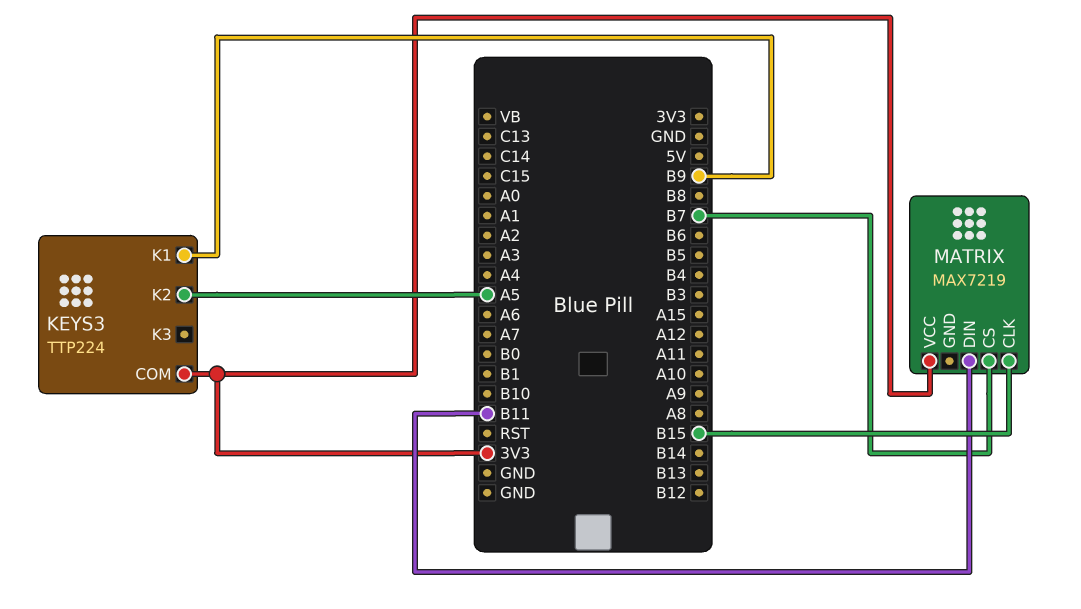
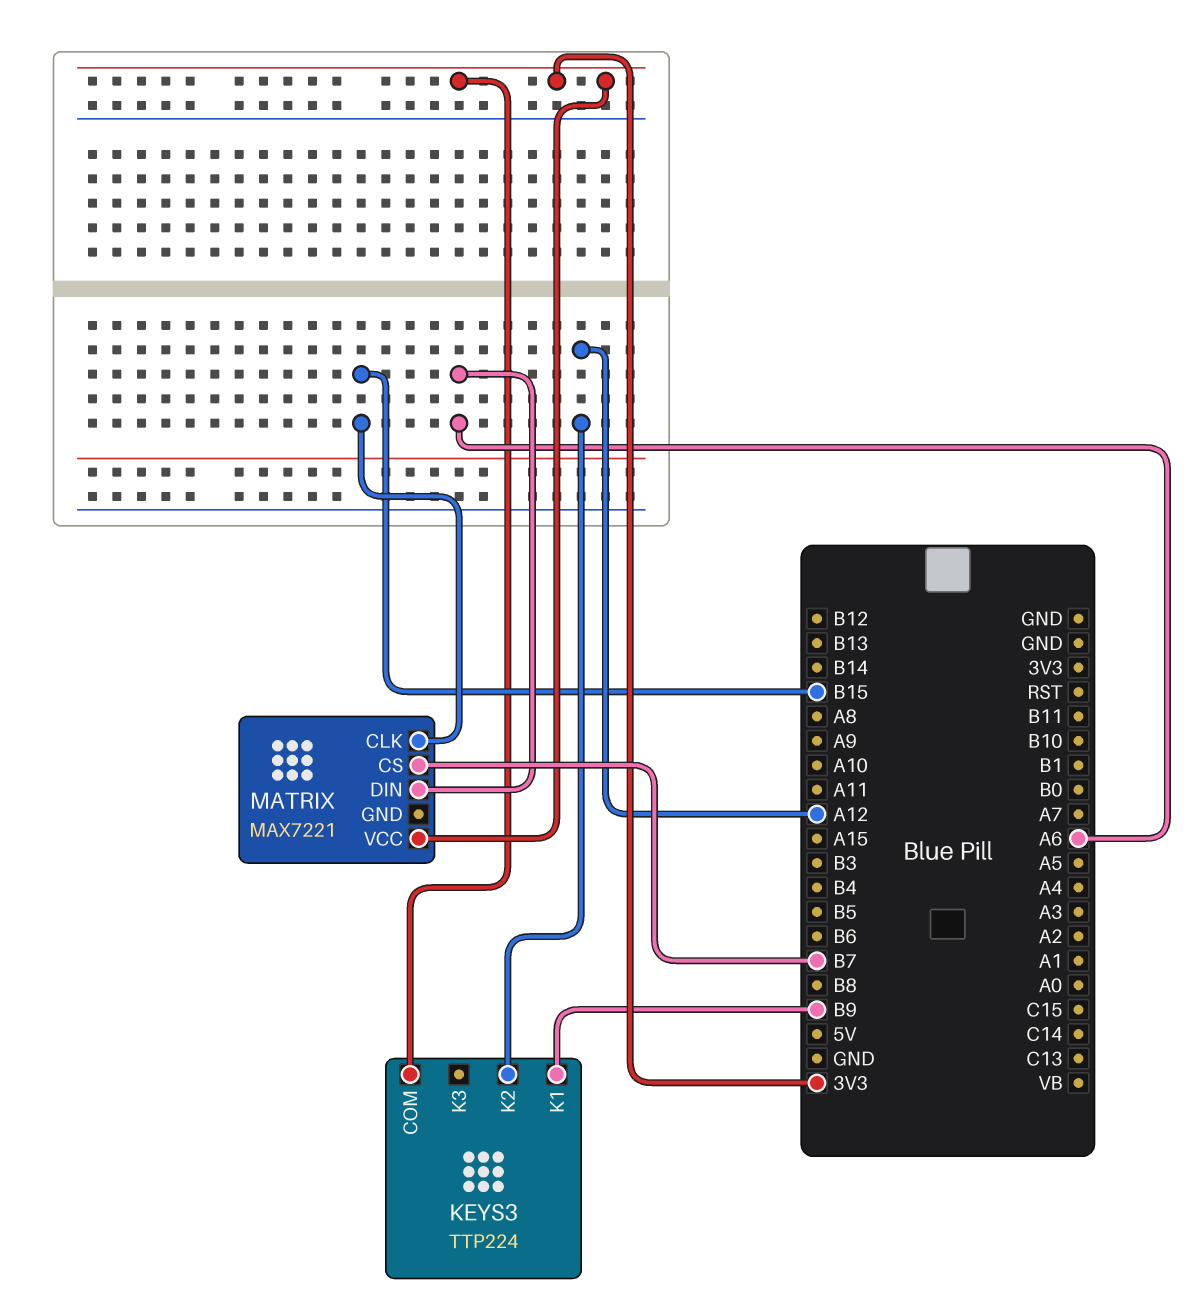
KEYS3 pin K2: A5 -> A12
MATRIX: MAX7219 -> MAX7221
MATRIX pin DIN: B11 -> A6

